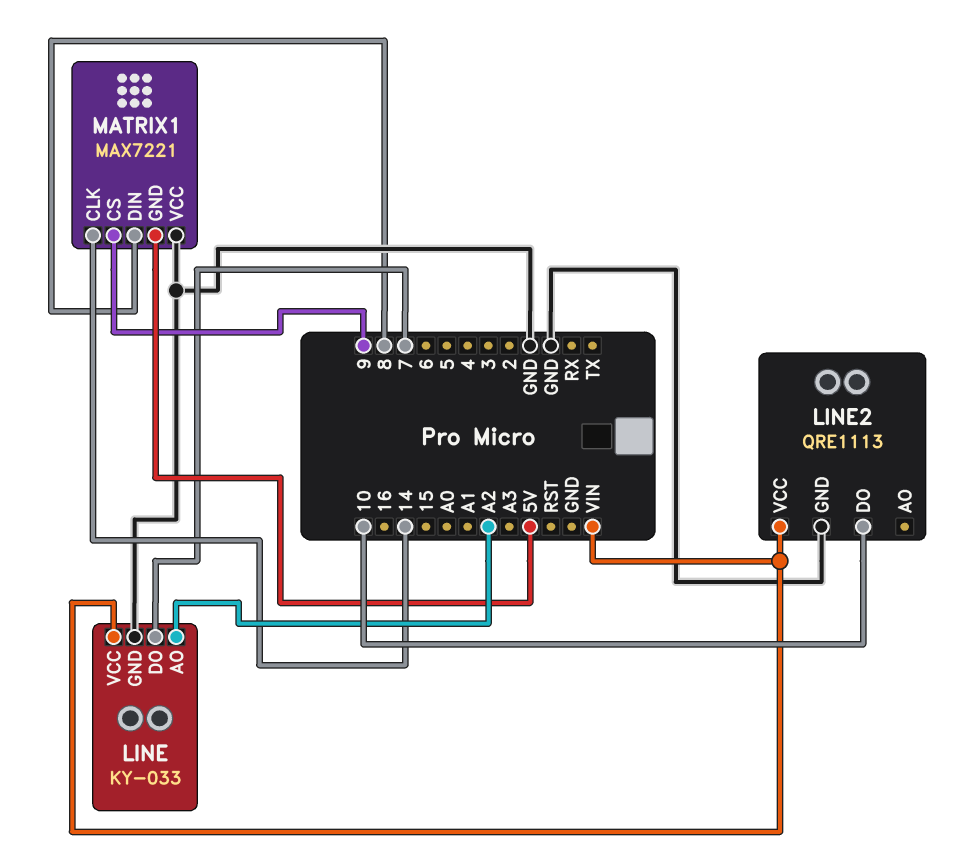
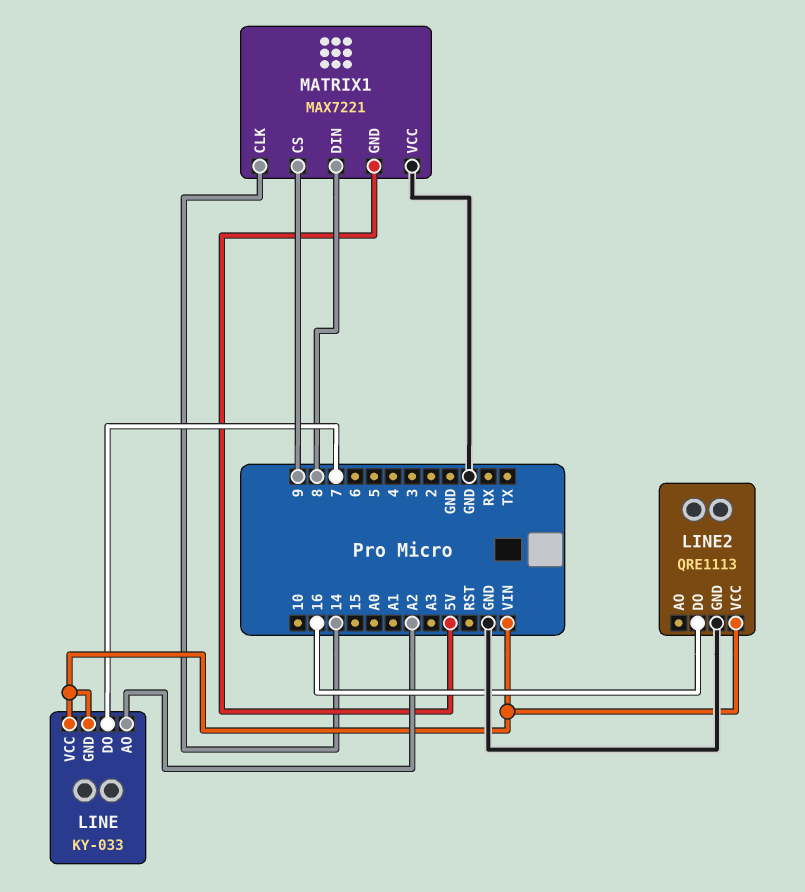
LINE pin GND: GND -> VIN
LINE2 pin DO: 10 -> 16

